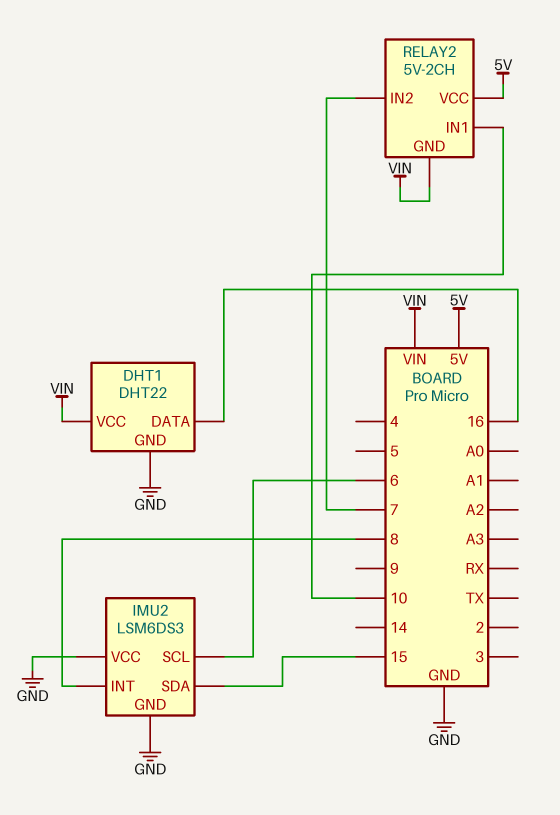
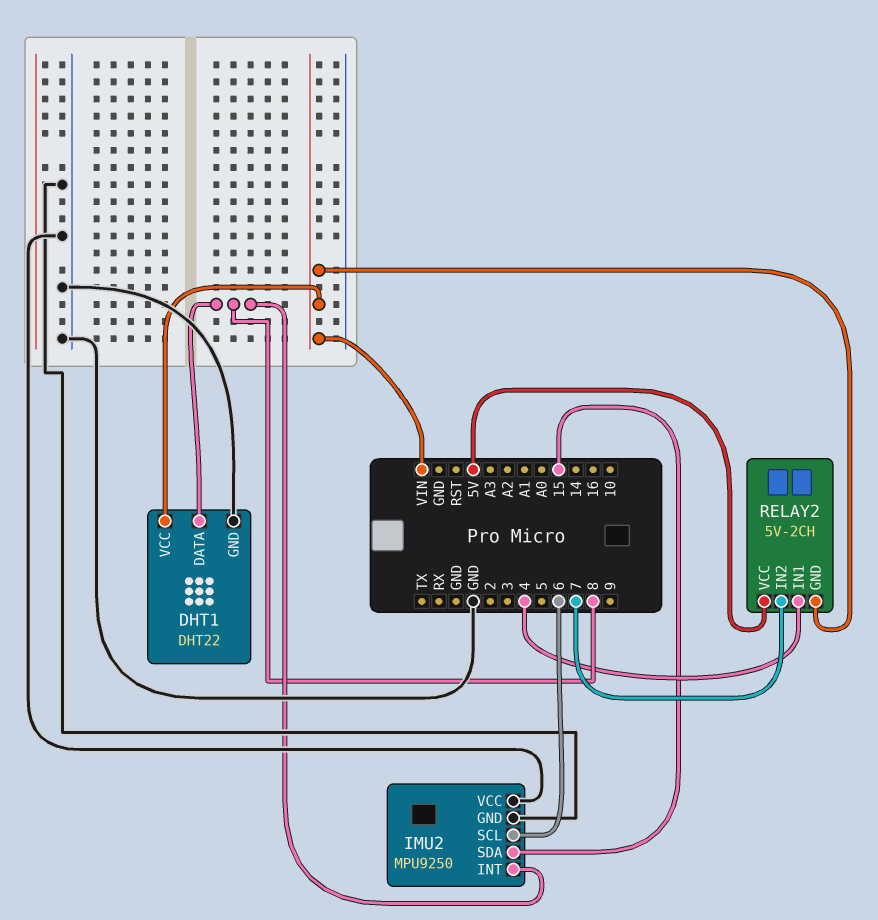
DHT1 pin DATA: 16 -> 8
IMU2: LSM6DS3 -> MPU9250
RELAY2 pin IN1: 10 -> 4

